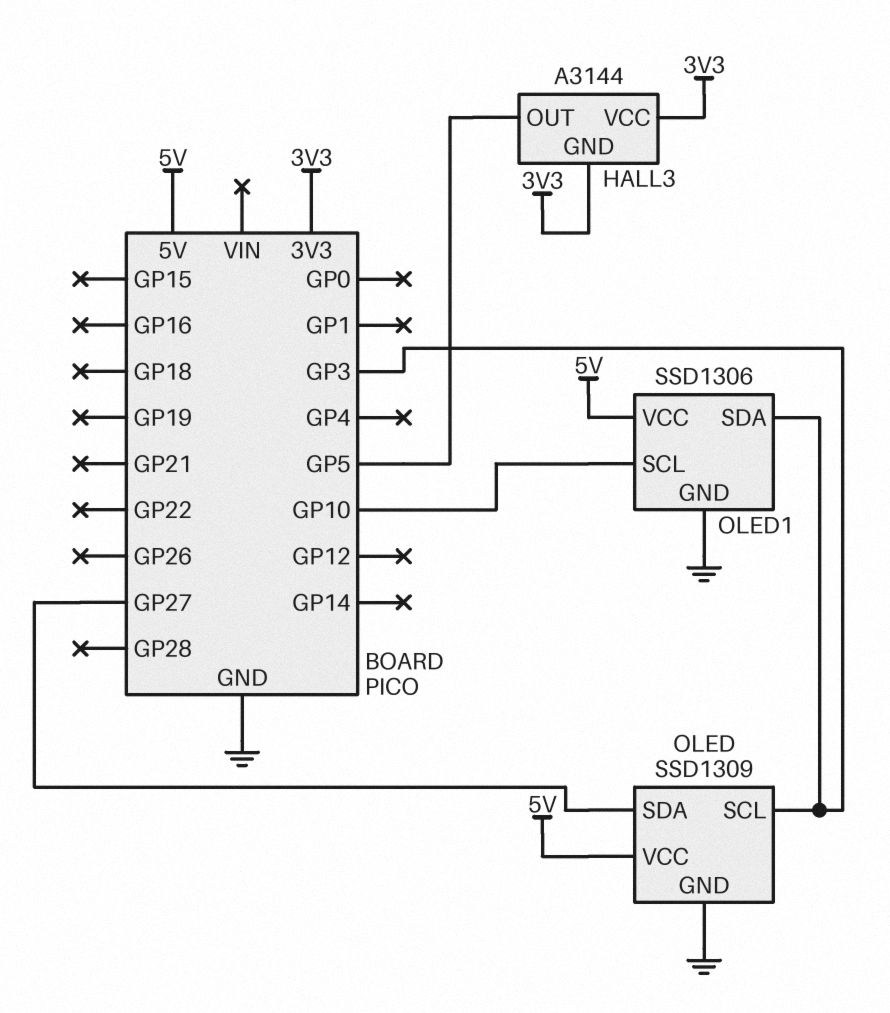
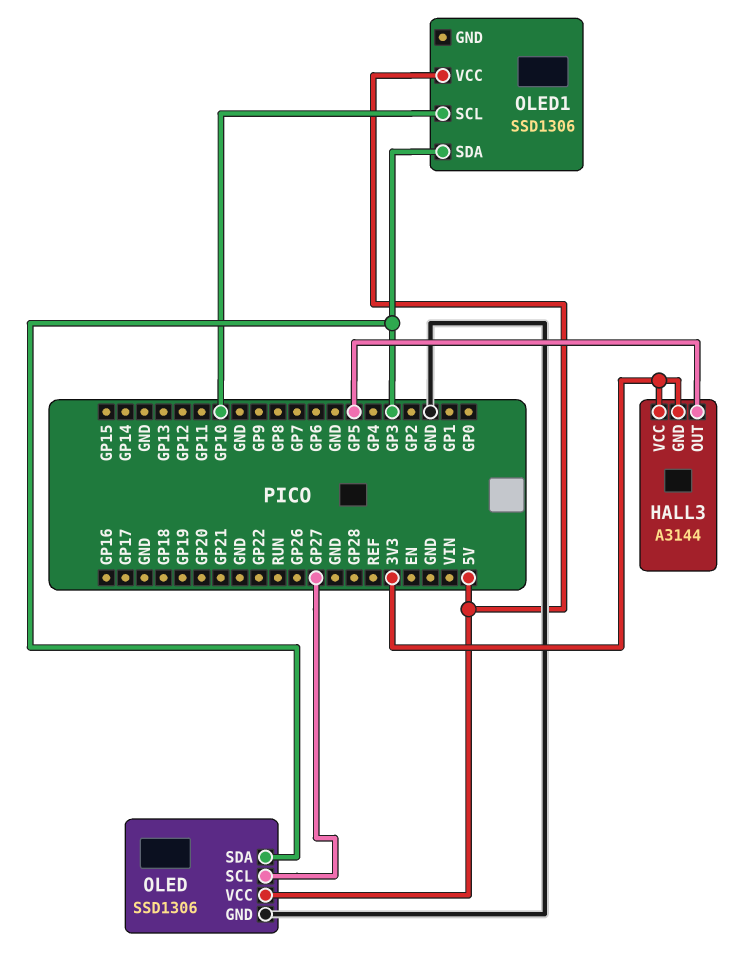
OLED: SSD1309 -> SSD1306
OLED pin SCL: GP3 -> GP27
OLED pin SDA: GP27 -> GP3
OLED1 pin GND: GND -> none

